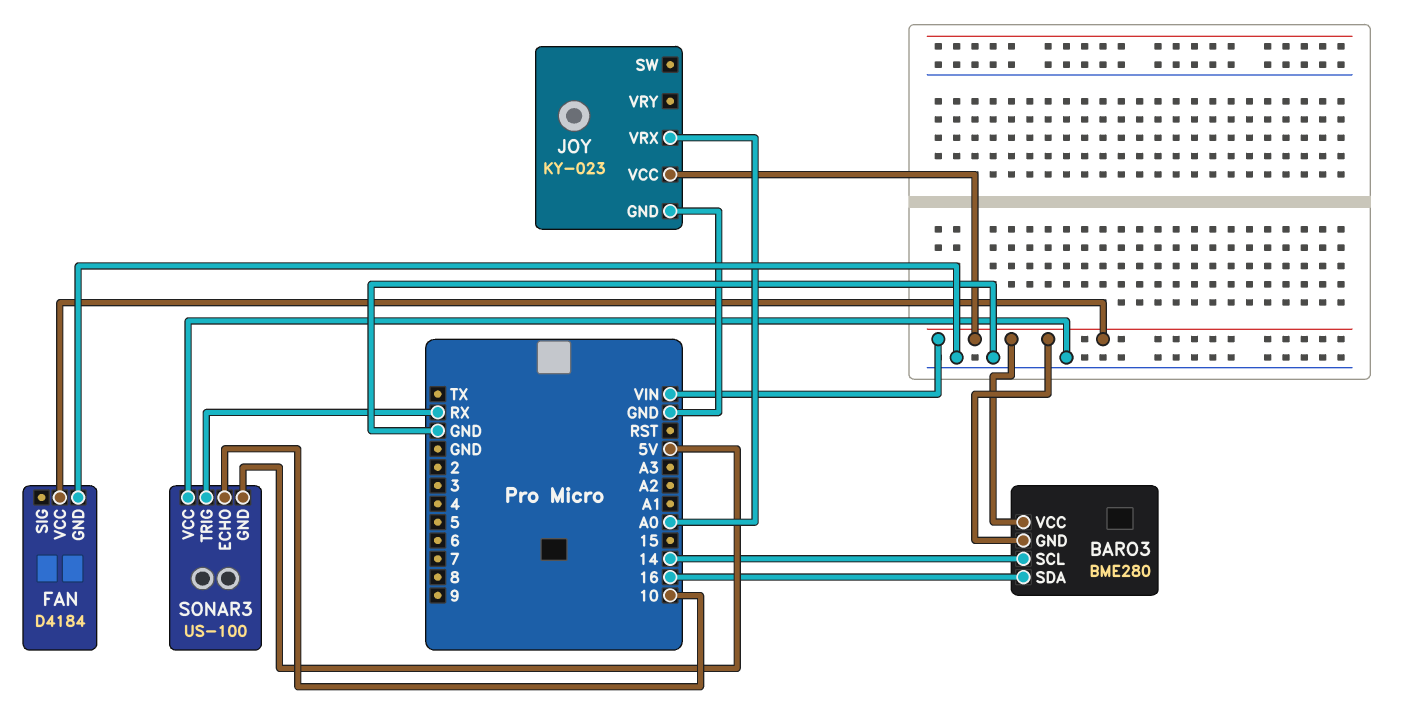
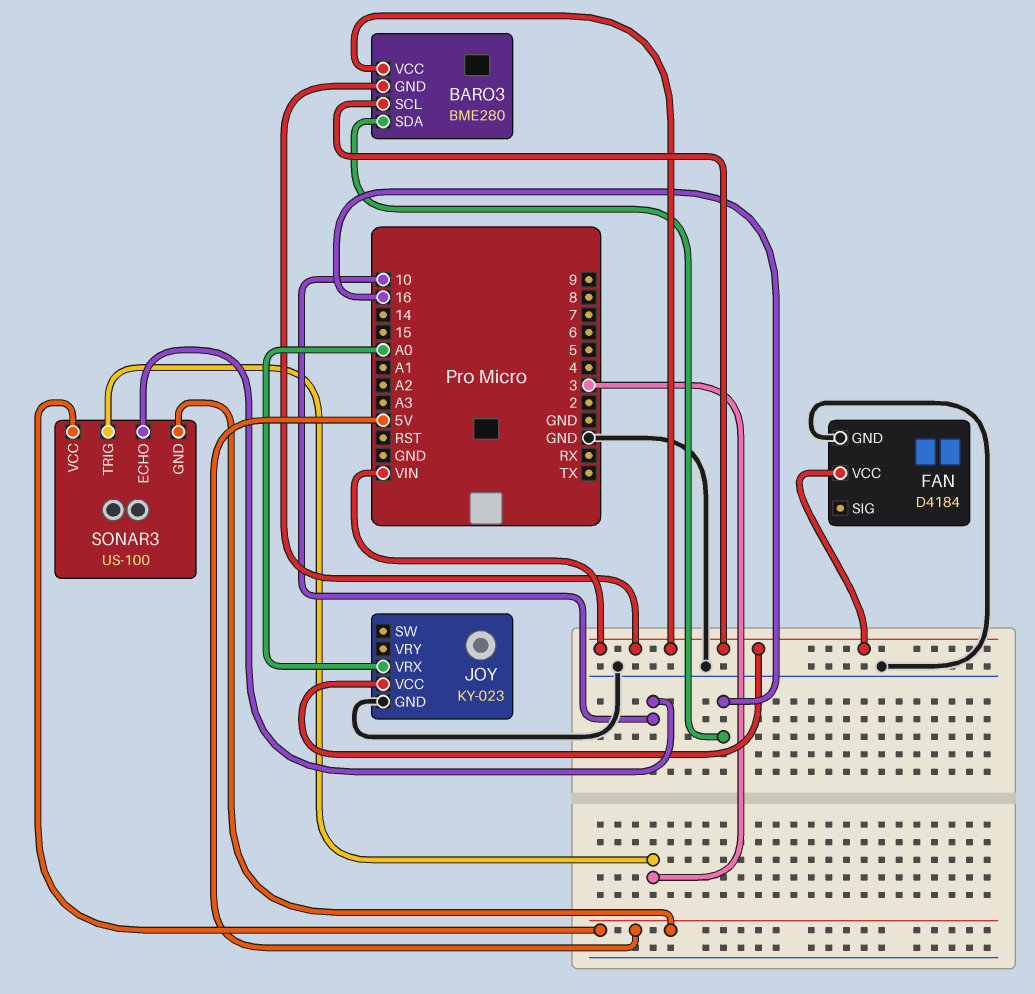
BARO3 pin SCL: 14 -> VIN
SONAR3 pin TRIG: RX -> 3
SONAR3 pin VCC: GND -> 5V

